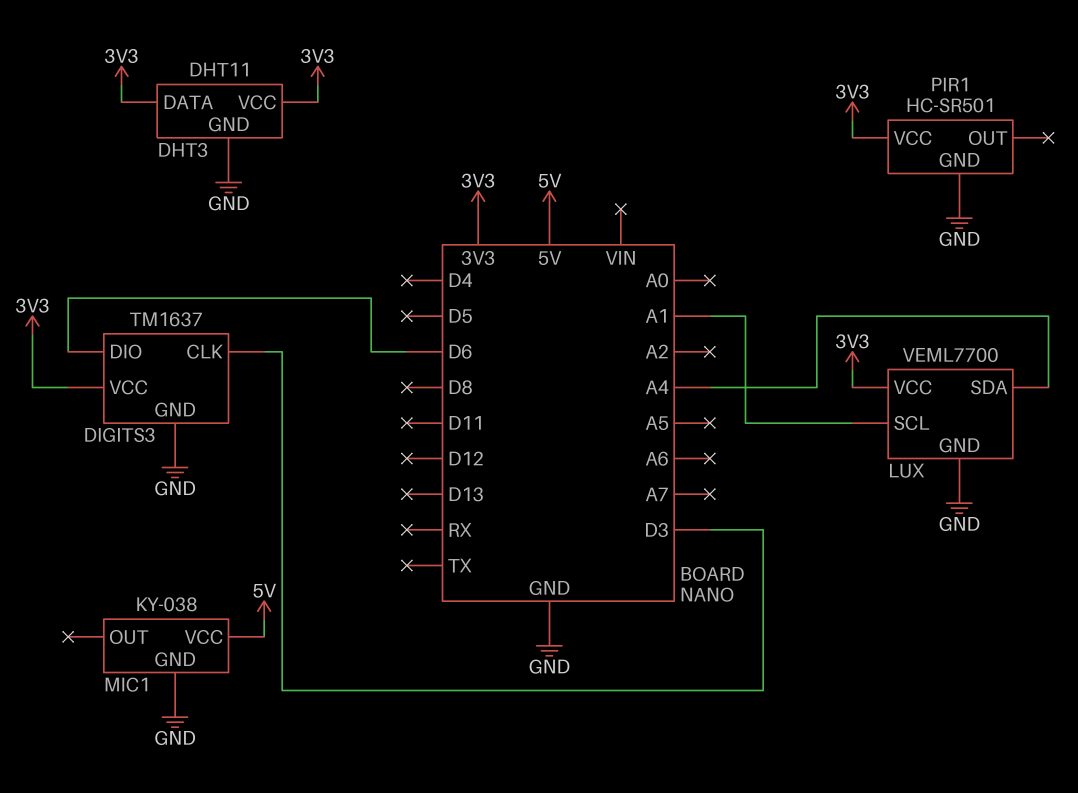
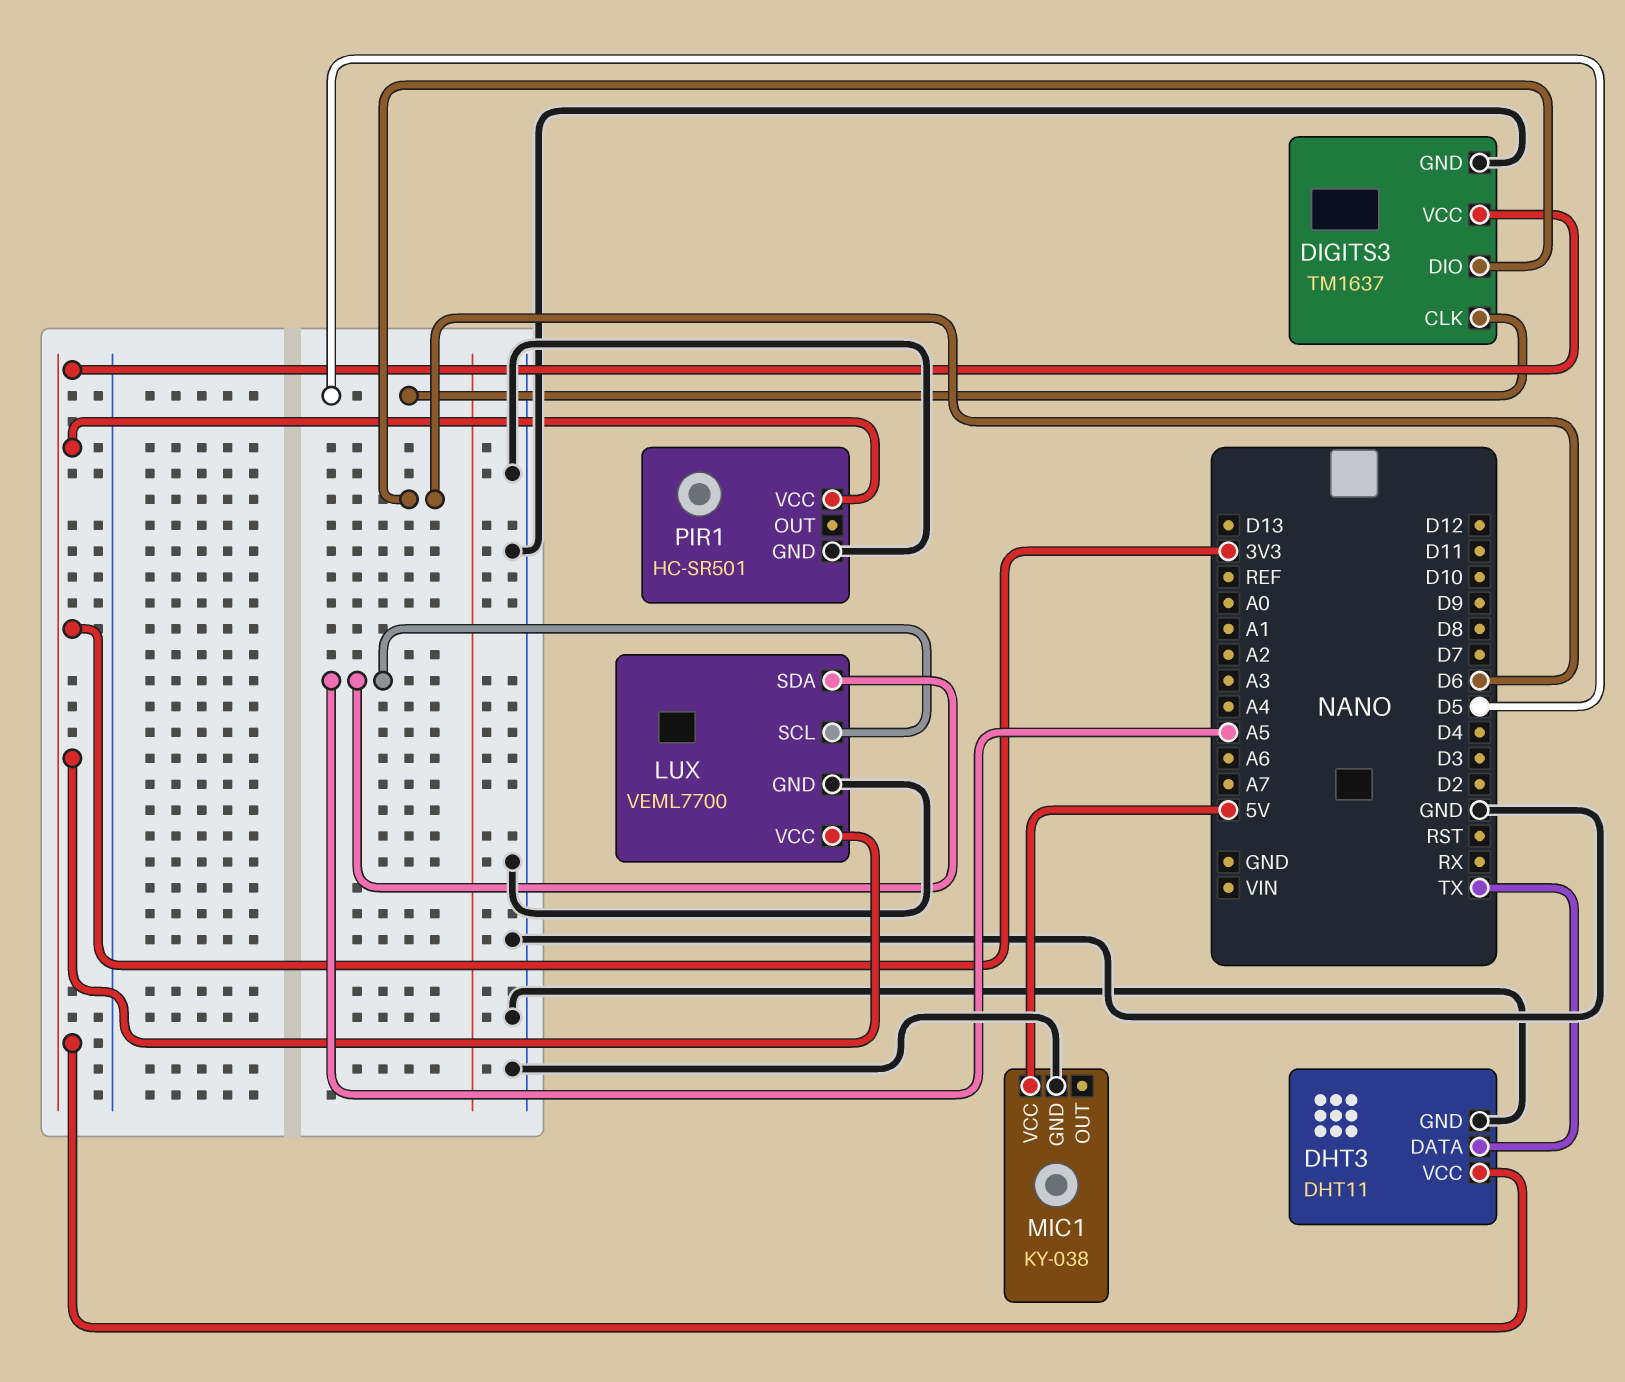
DHT3 pin DATA: 3V3 -> TX
DIGITS3 pin CLK: D3 -> D5
LUX pin SCL: A1 -> A5
LUX pin SDA: A4 -> A5

